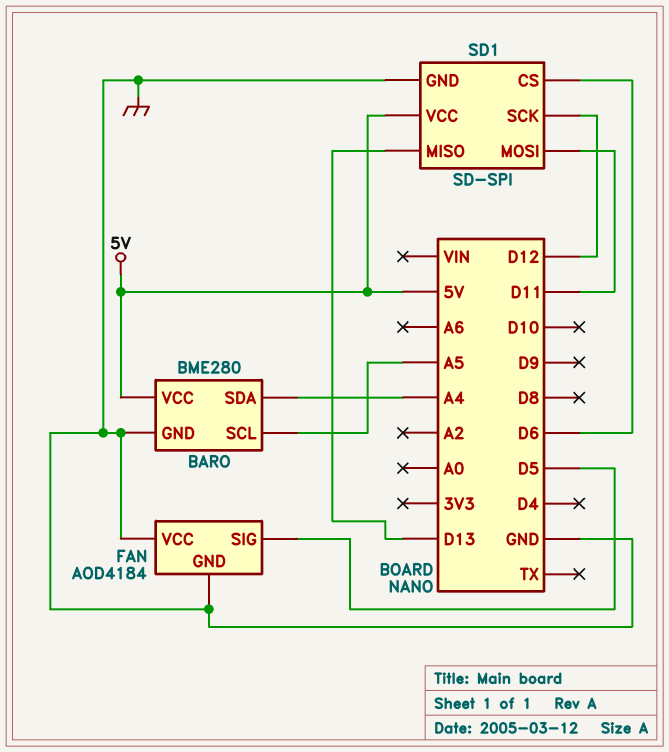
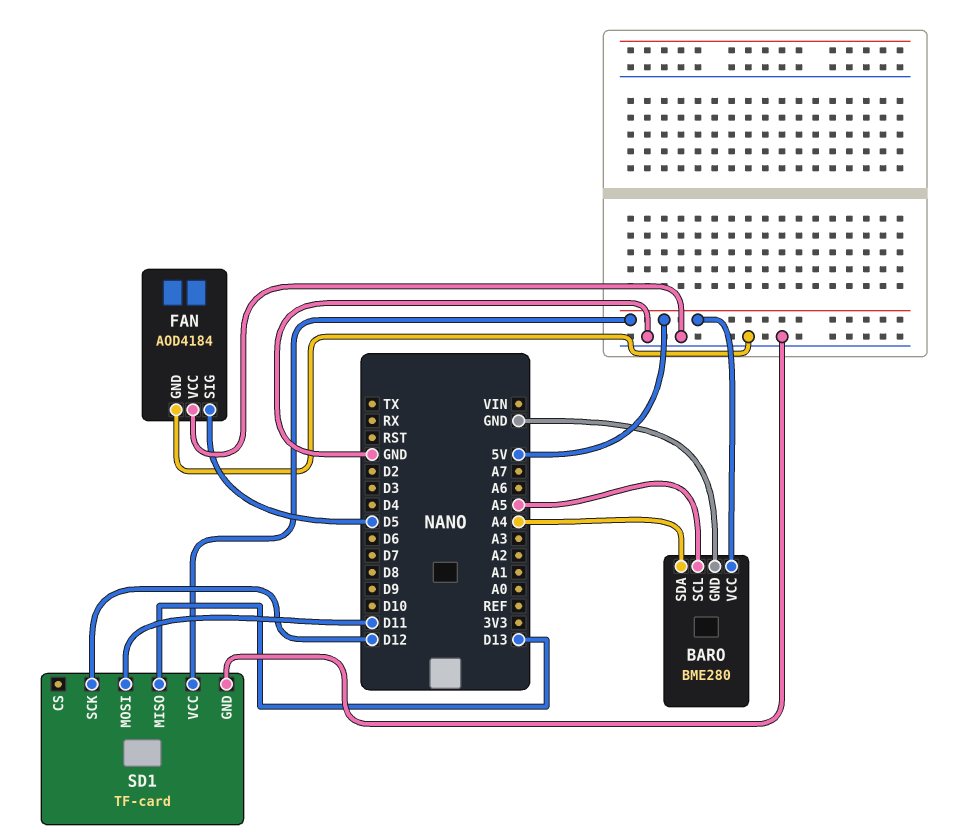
SD1: SD-SPI -> TF-card
SD1 pin CS: D6 -> none

